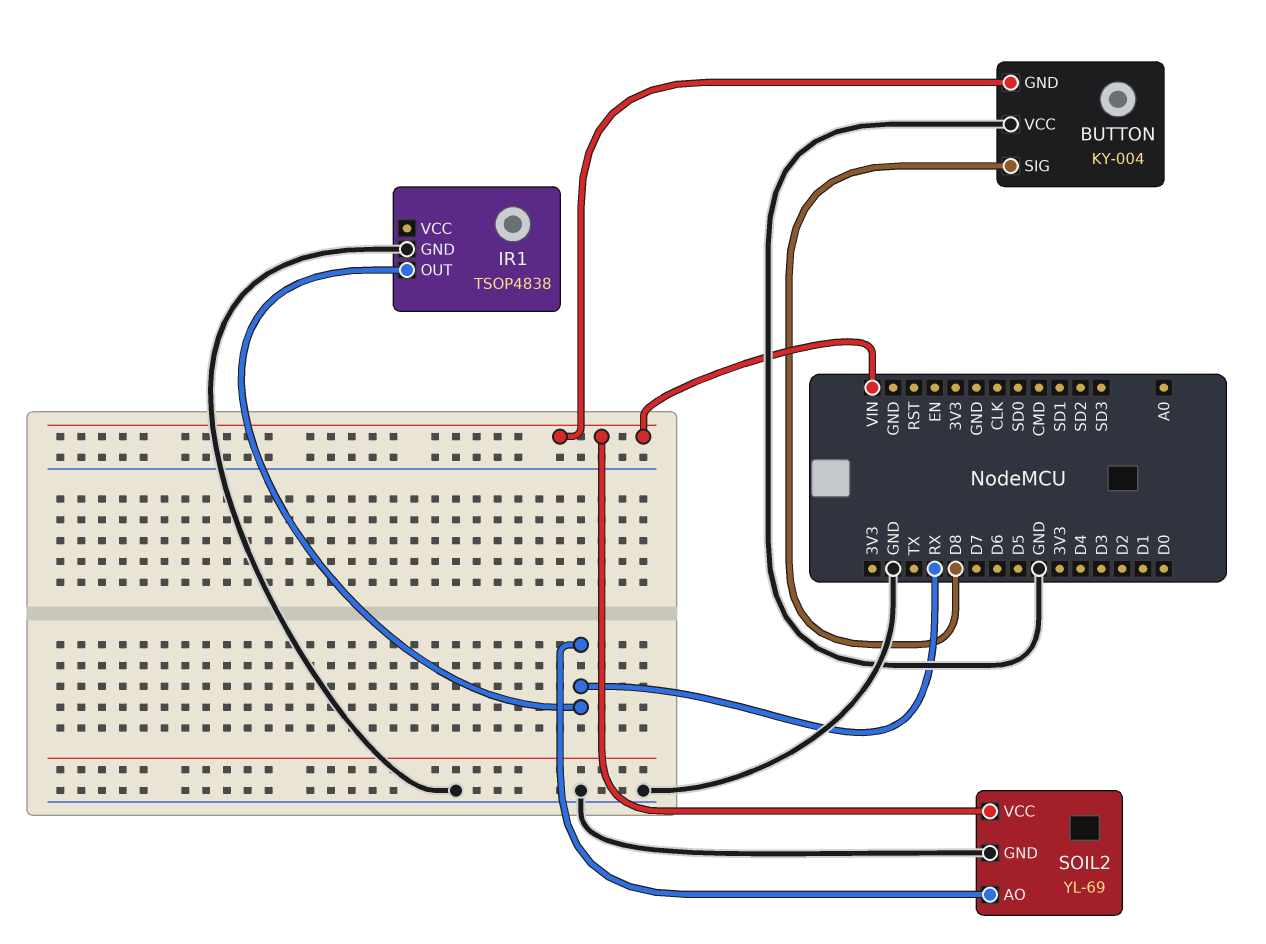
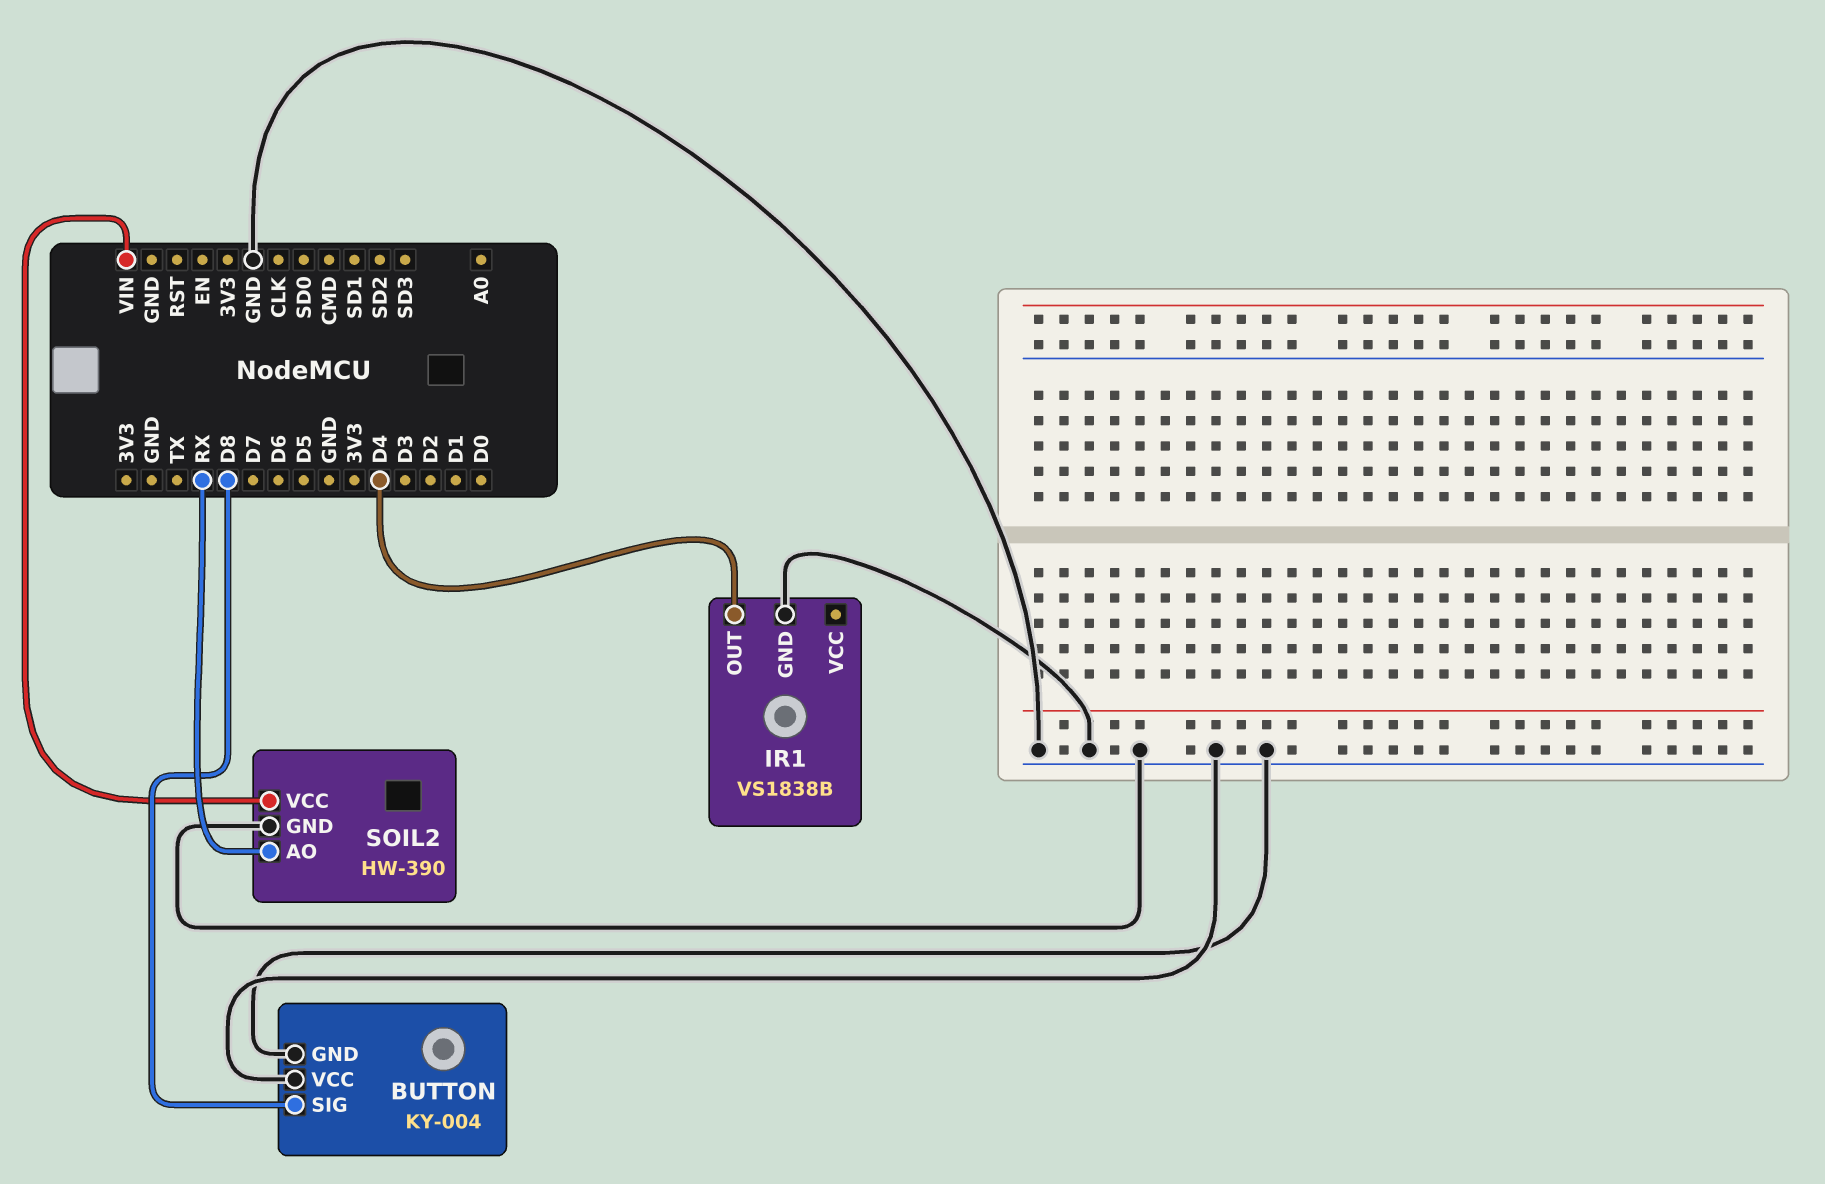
BUTTON pin GND: VIN -> GND
IR1: TSOP4838 -> VS1838B
IR1 pin OUT: RX -> D4
SOIL2: YL-69 -> HW-390

